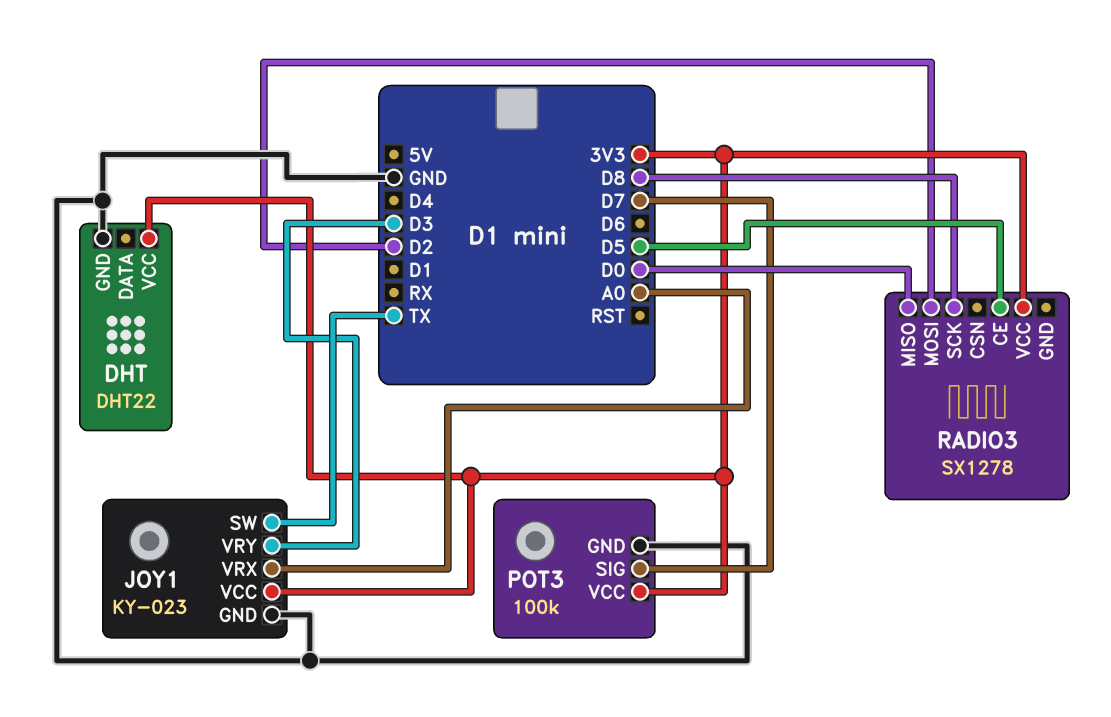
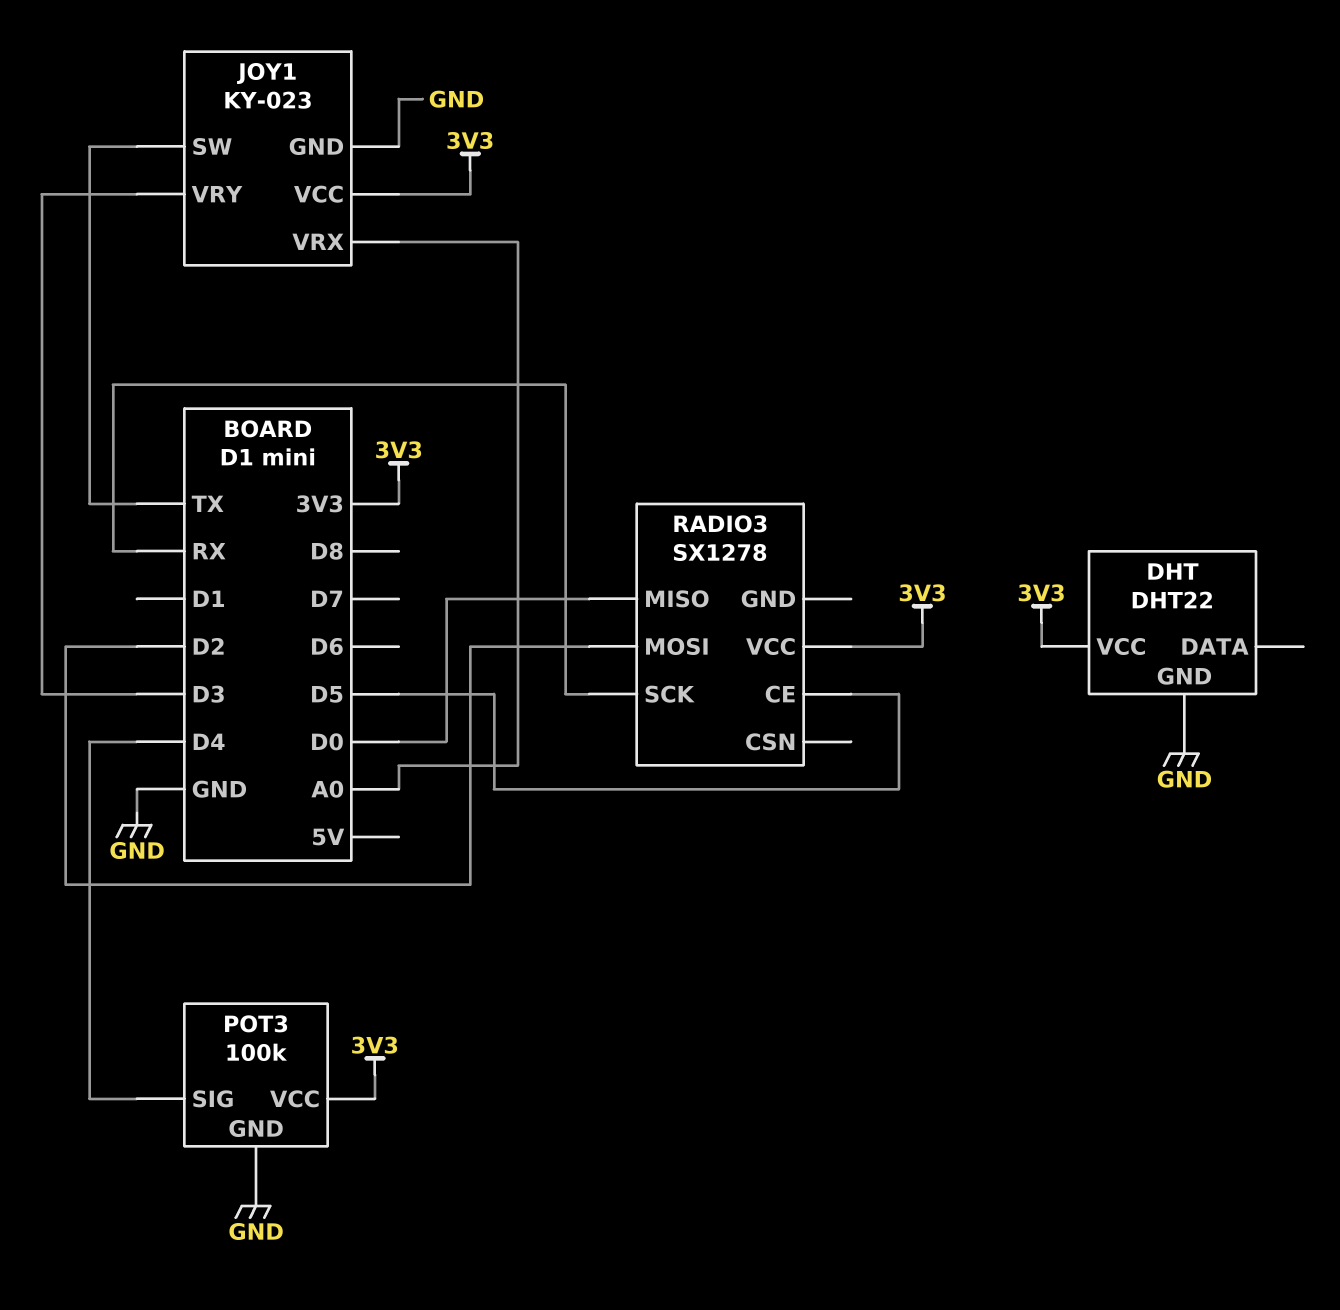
POT3 pin SIG: D7 -> D4
RADIO3 pin SCK: D8 -> RX

